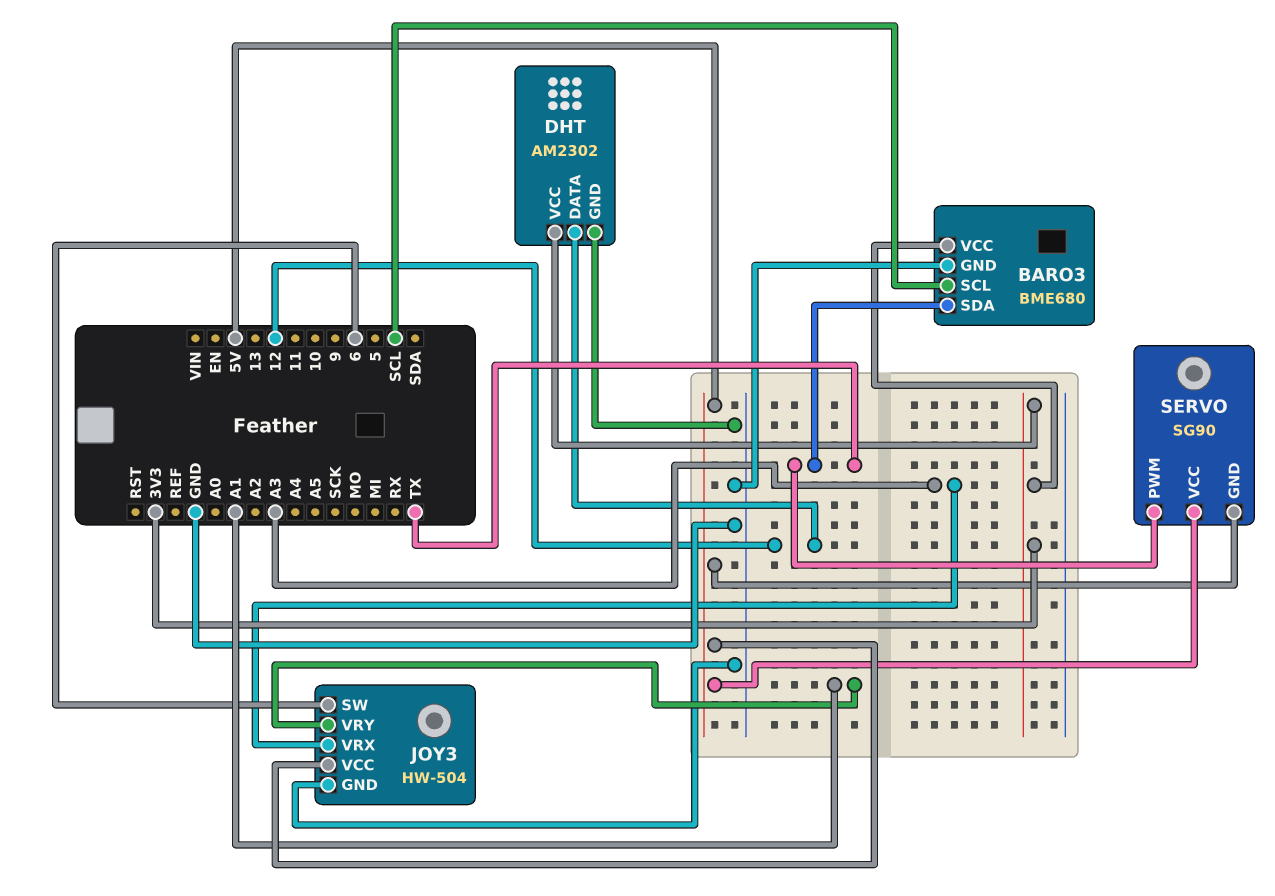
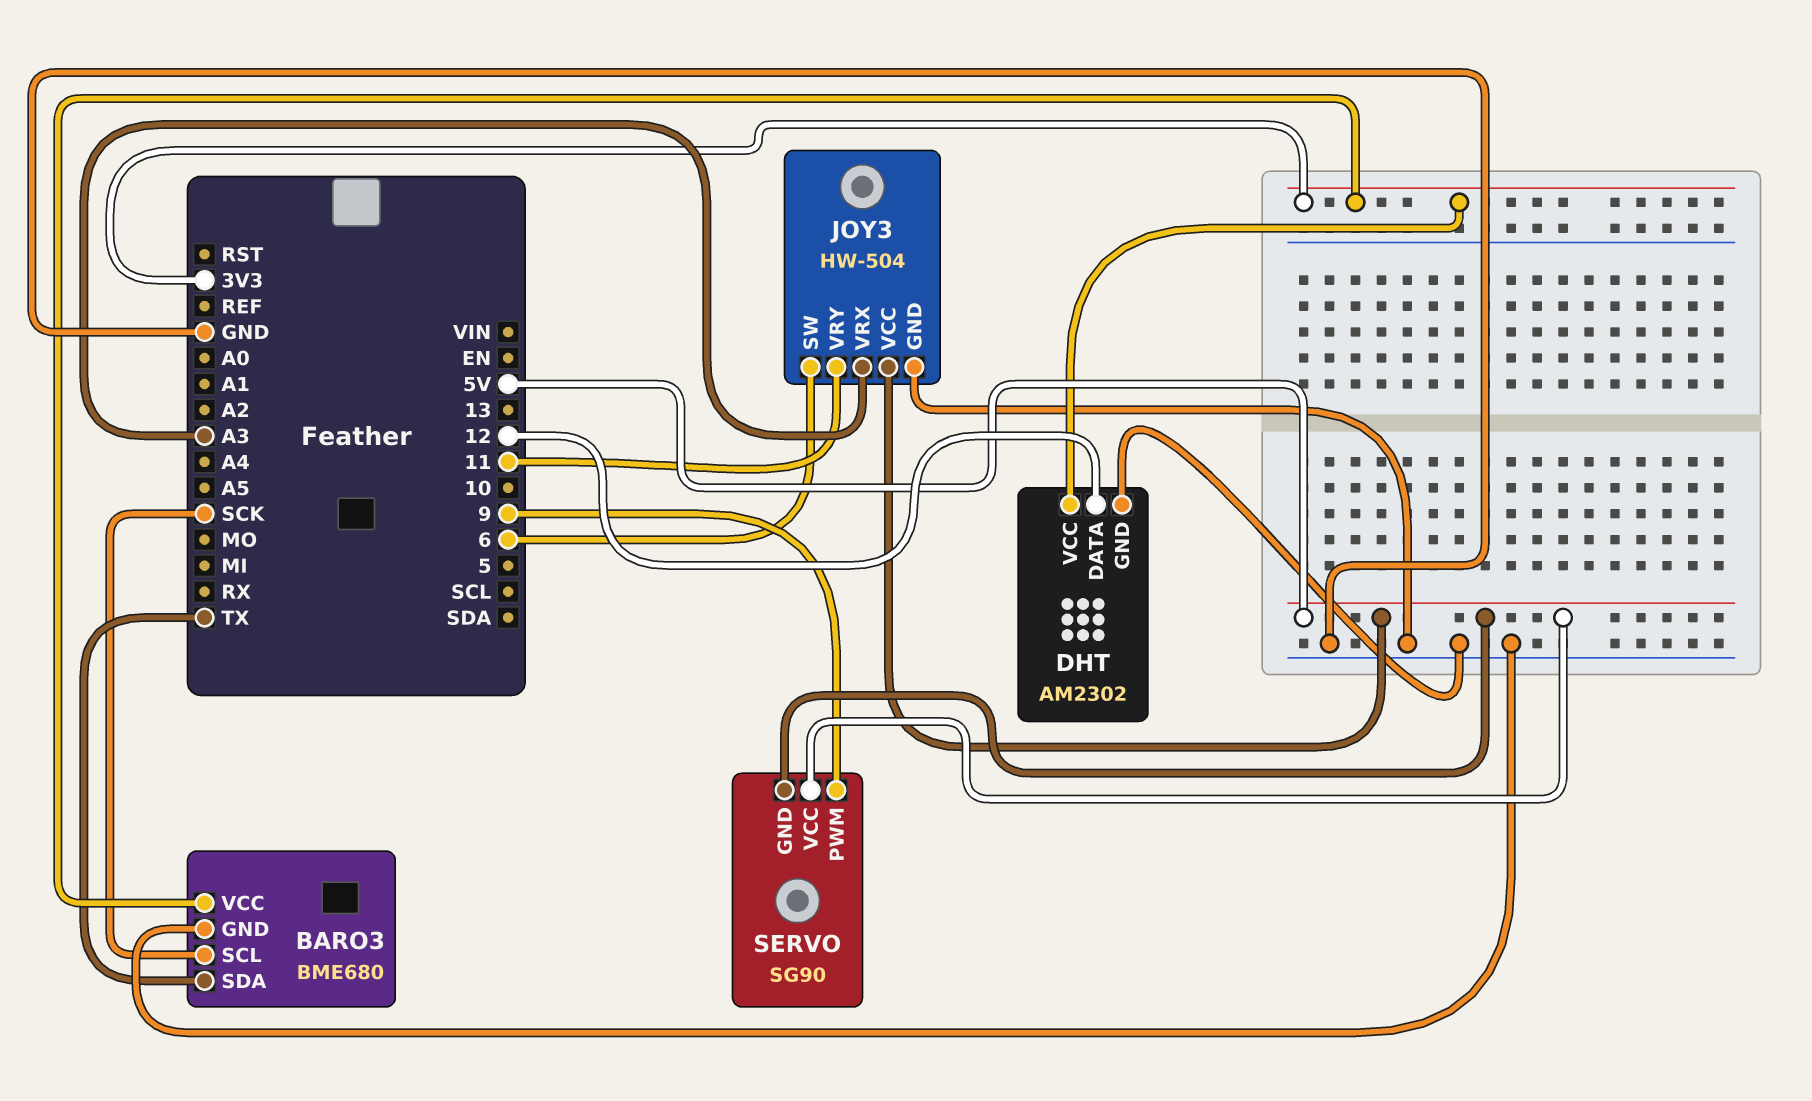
BARO3 pin SCL: SCL -> SCK
JOY3 pin VRY: A1 -> 11
SERVO pin PWM: TX -> 9

